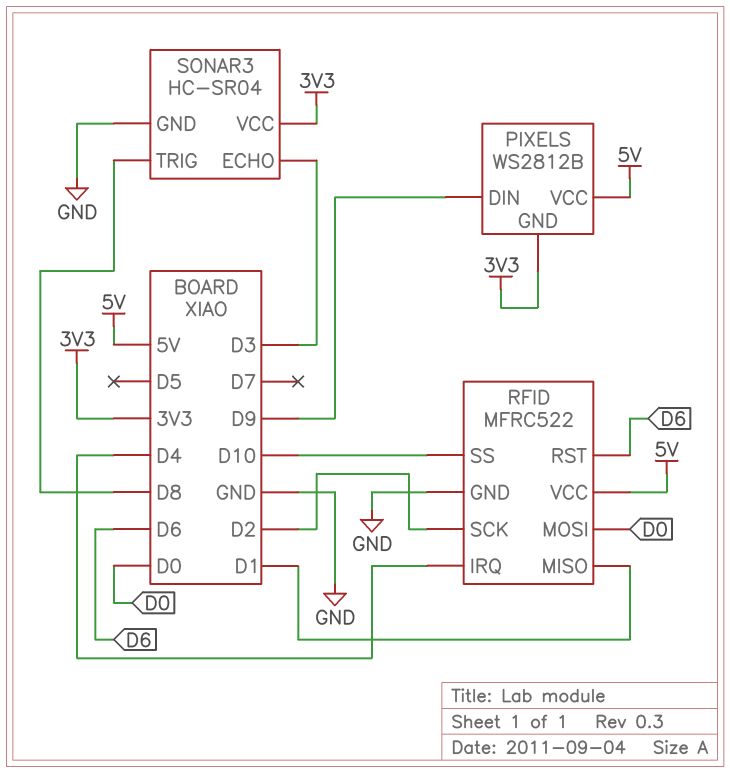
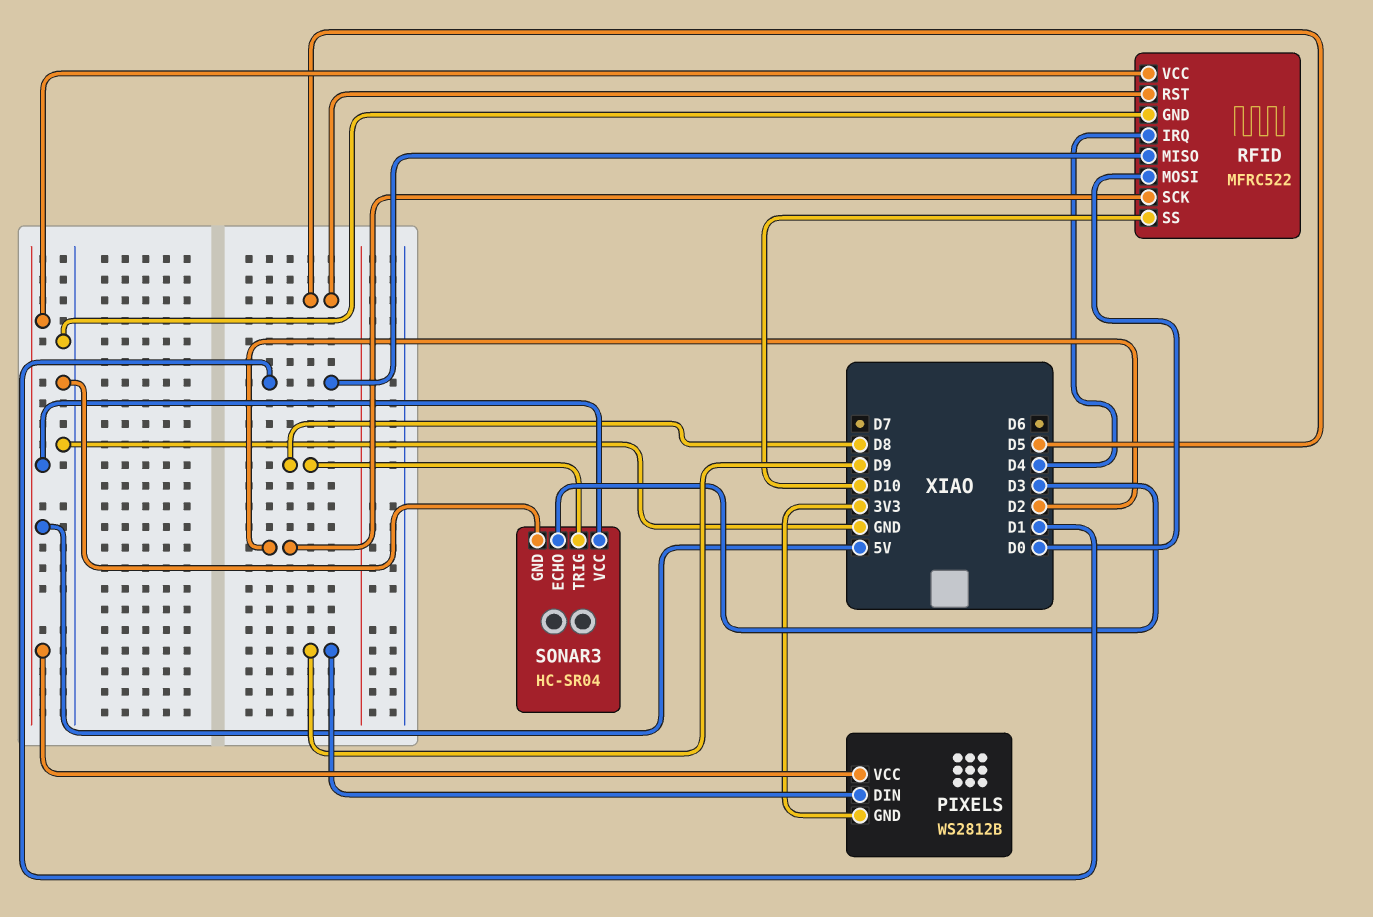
RFID pin RST: D6 -> D5
SONAR3 pin VCC: 3V3 -> 5V

